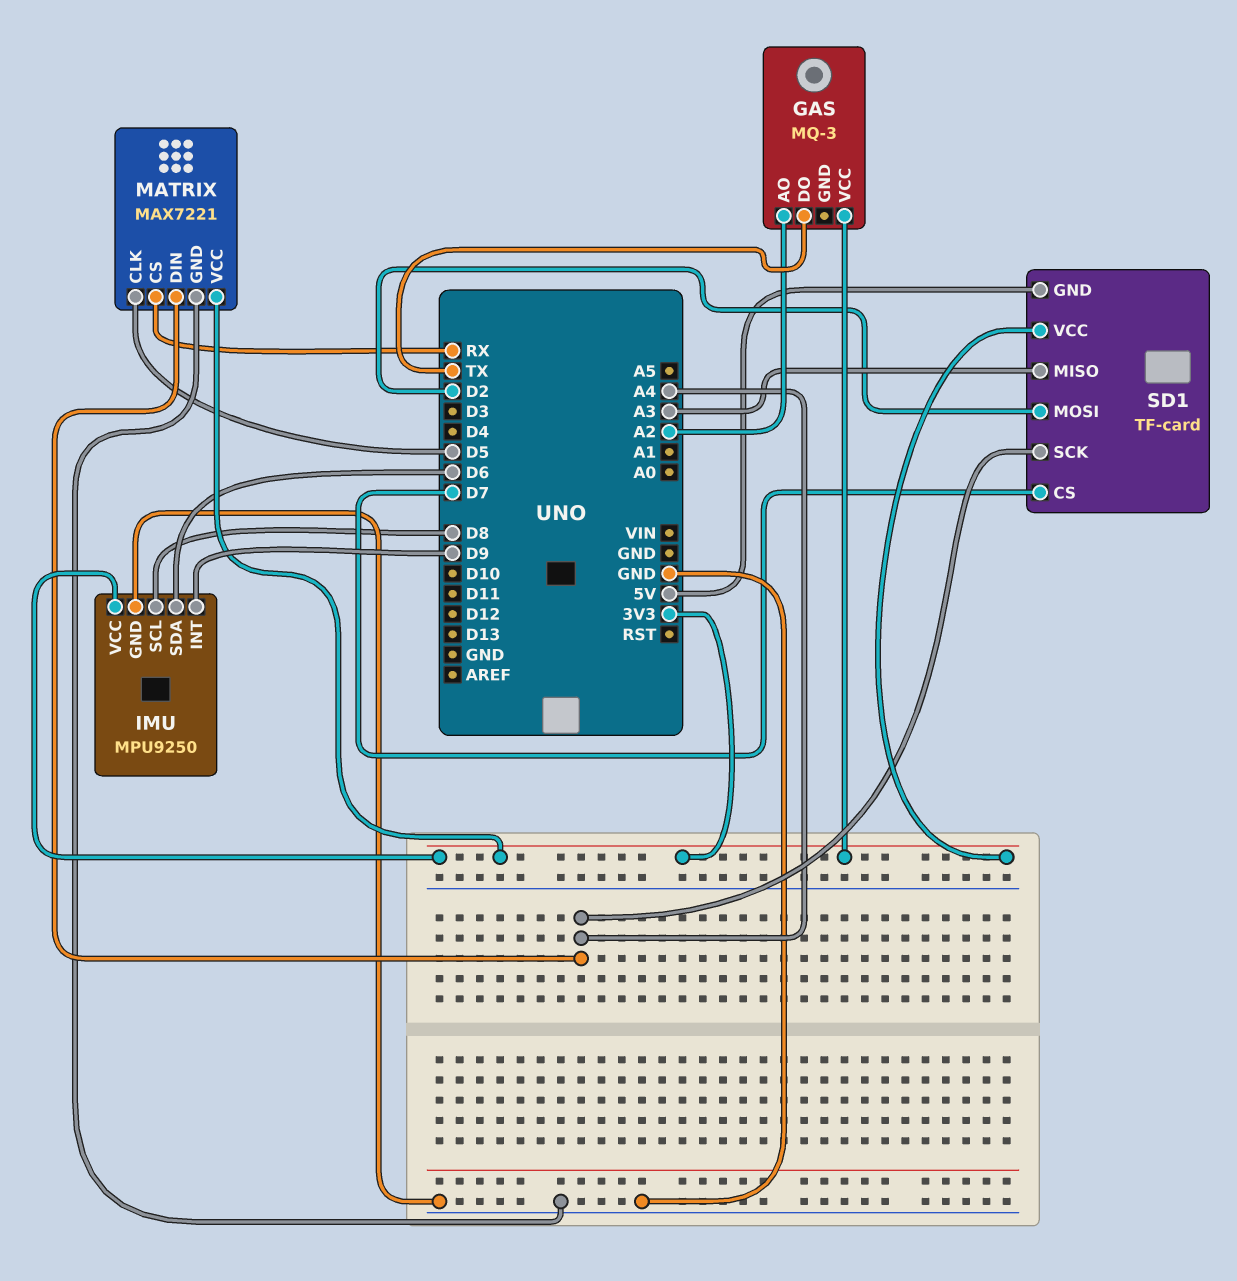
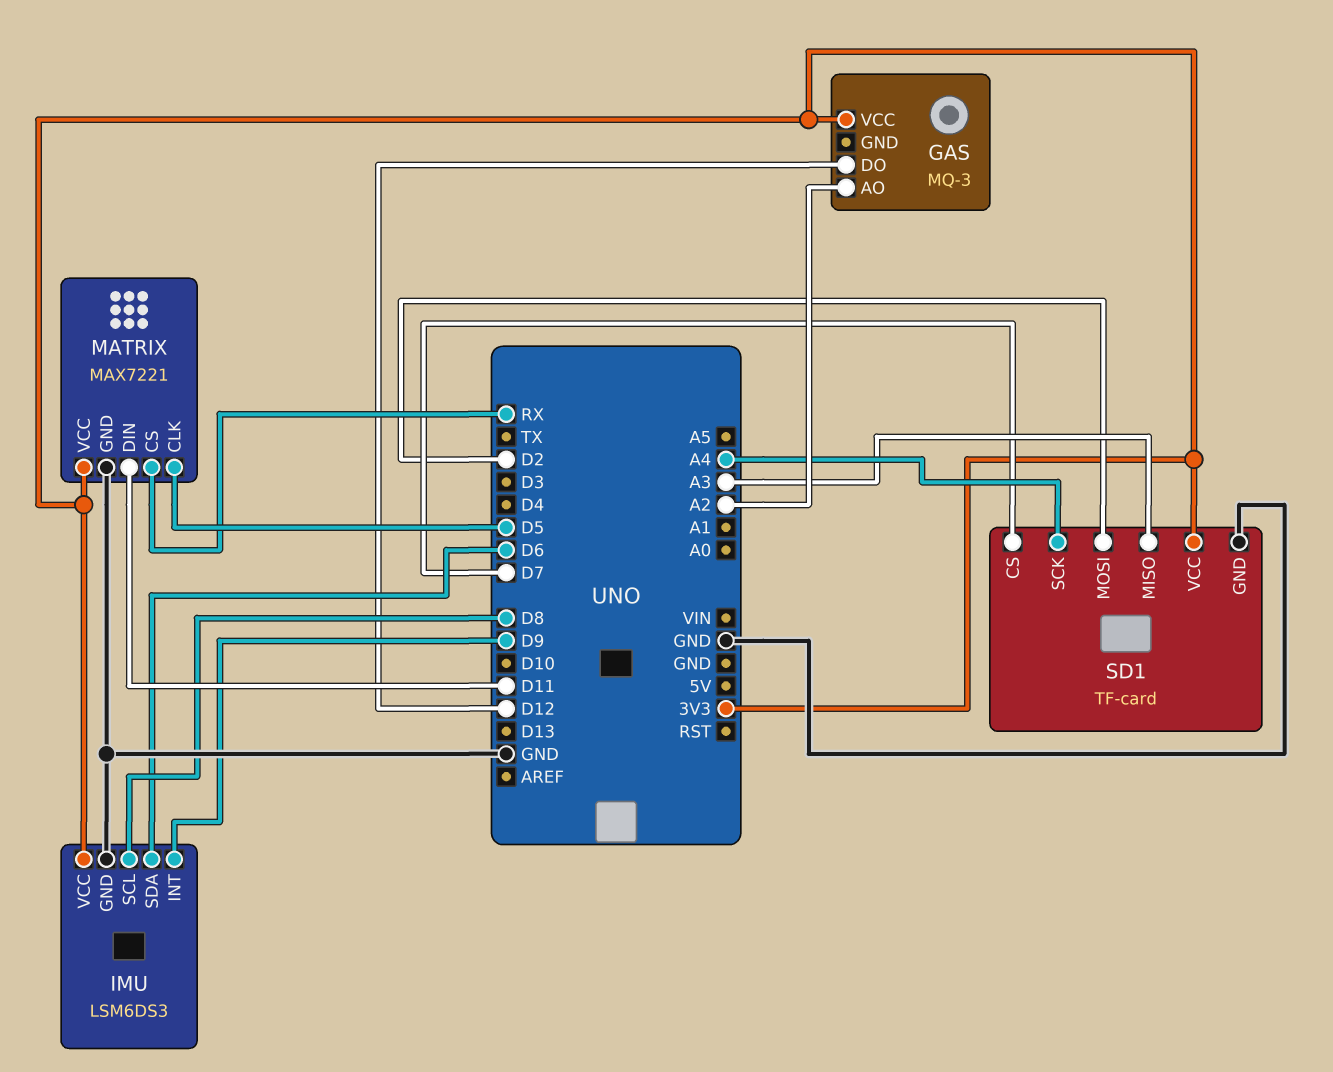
GAS pin DO: TX -> D12
IMU: MPU9250 -> LSM6DS3
MATRIX pin DIN: A4 -> D11
SD1 pin GND: 5V -> GND

